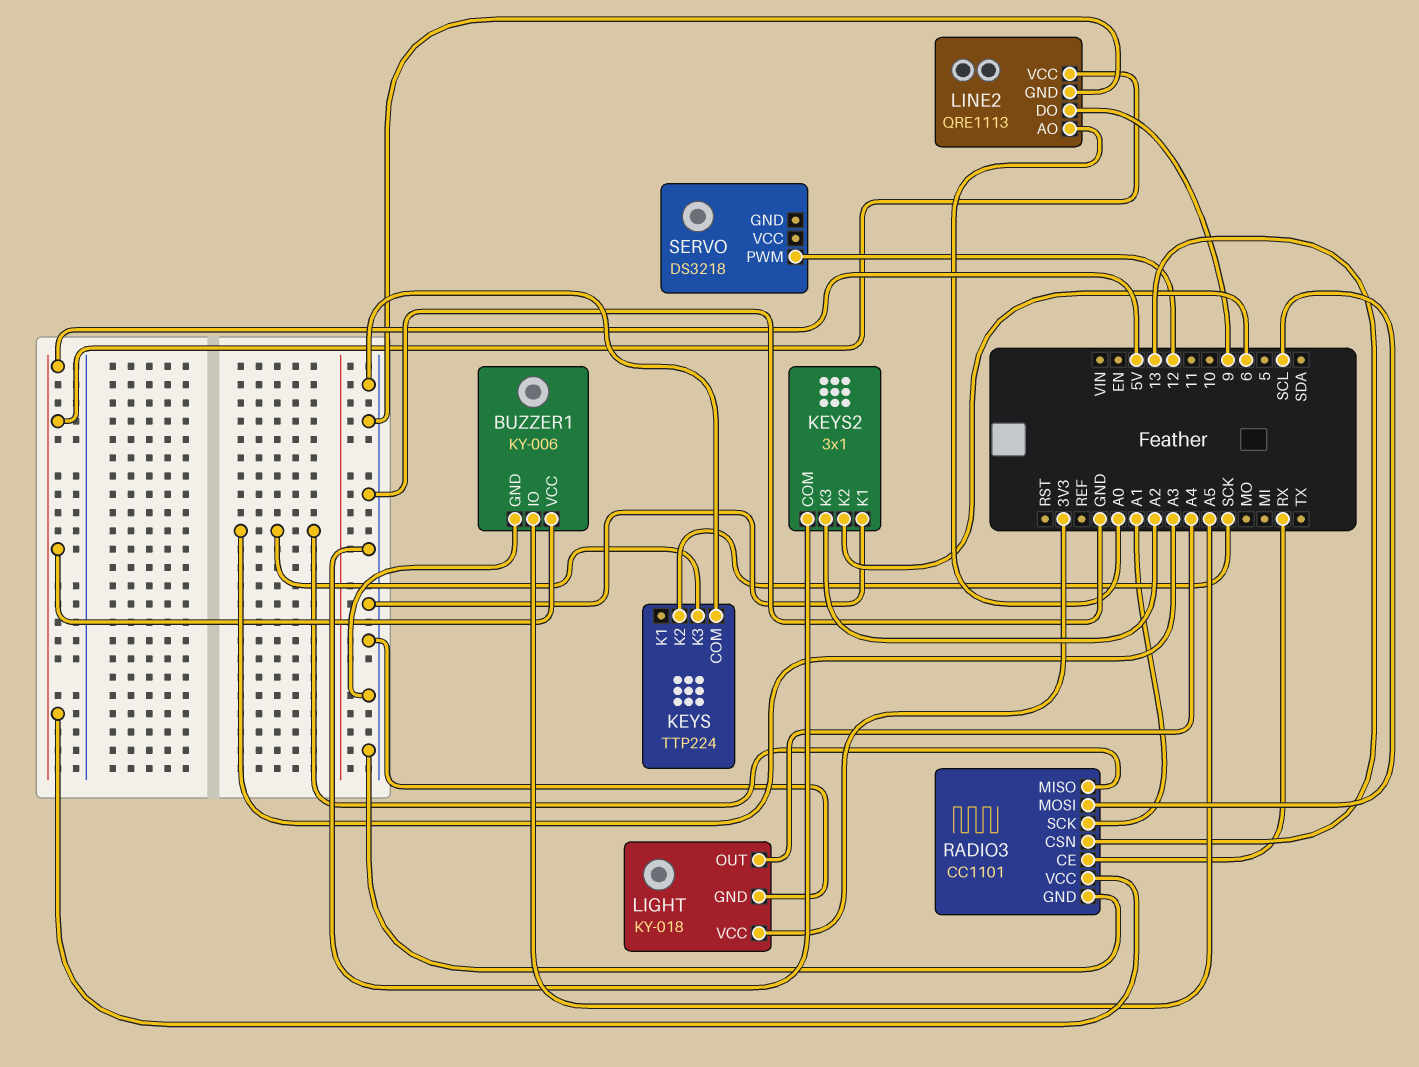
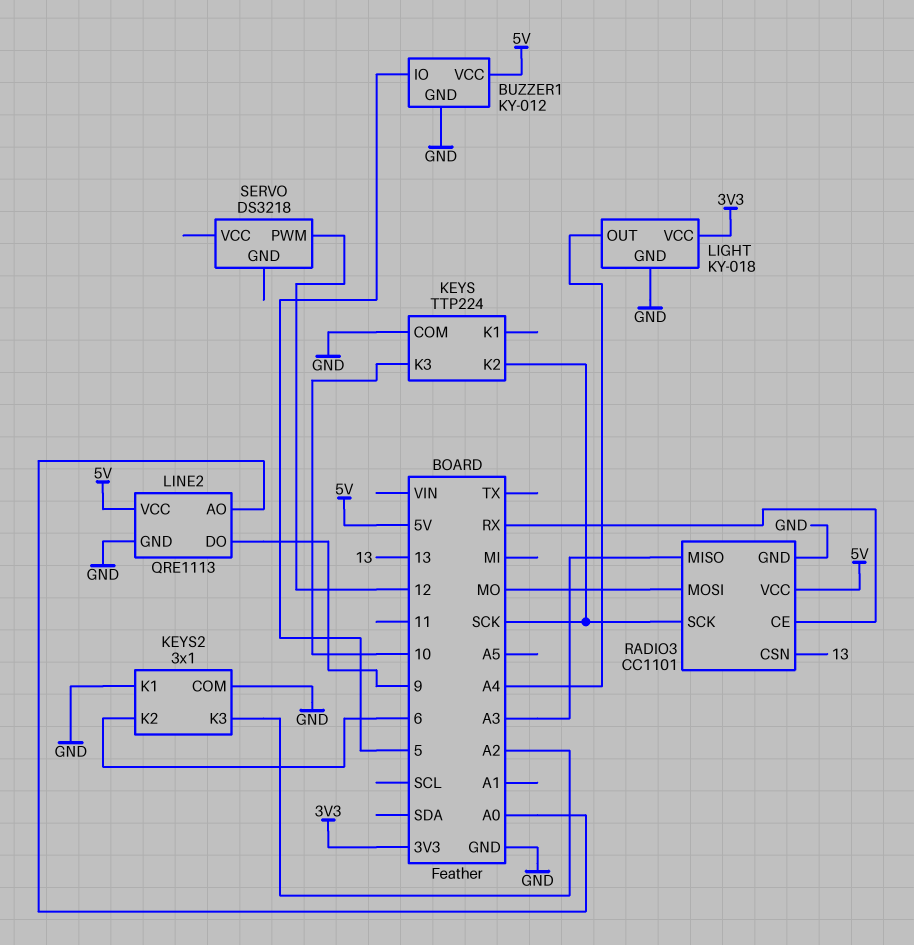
BUZZER1: KY-006 -> KY-012
BUZZER1 pin IO: A5 -> 5
KEYS pin K3: A3 -> 10
RADIO3 pin MOSI: SCL -> MO
RADIO3 pin SCK: A1 -> SCK

